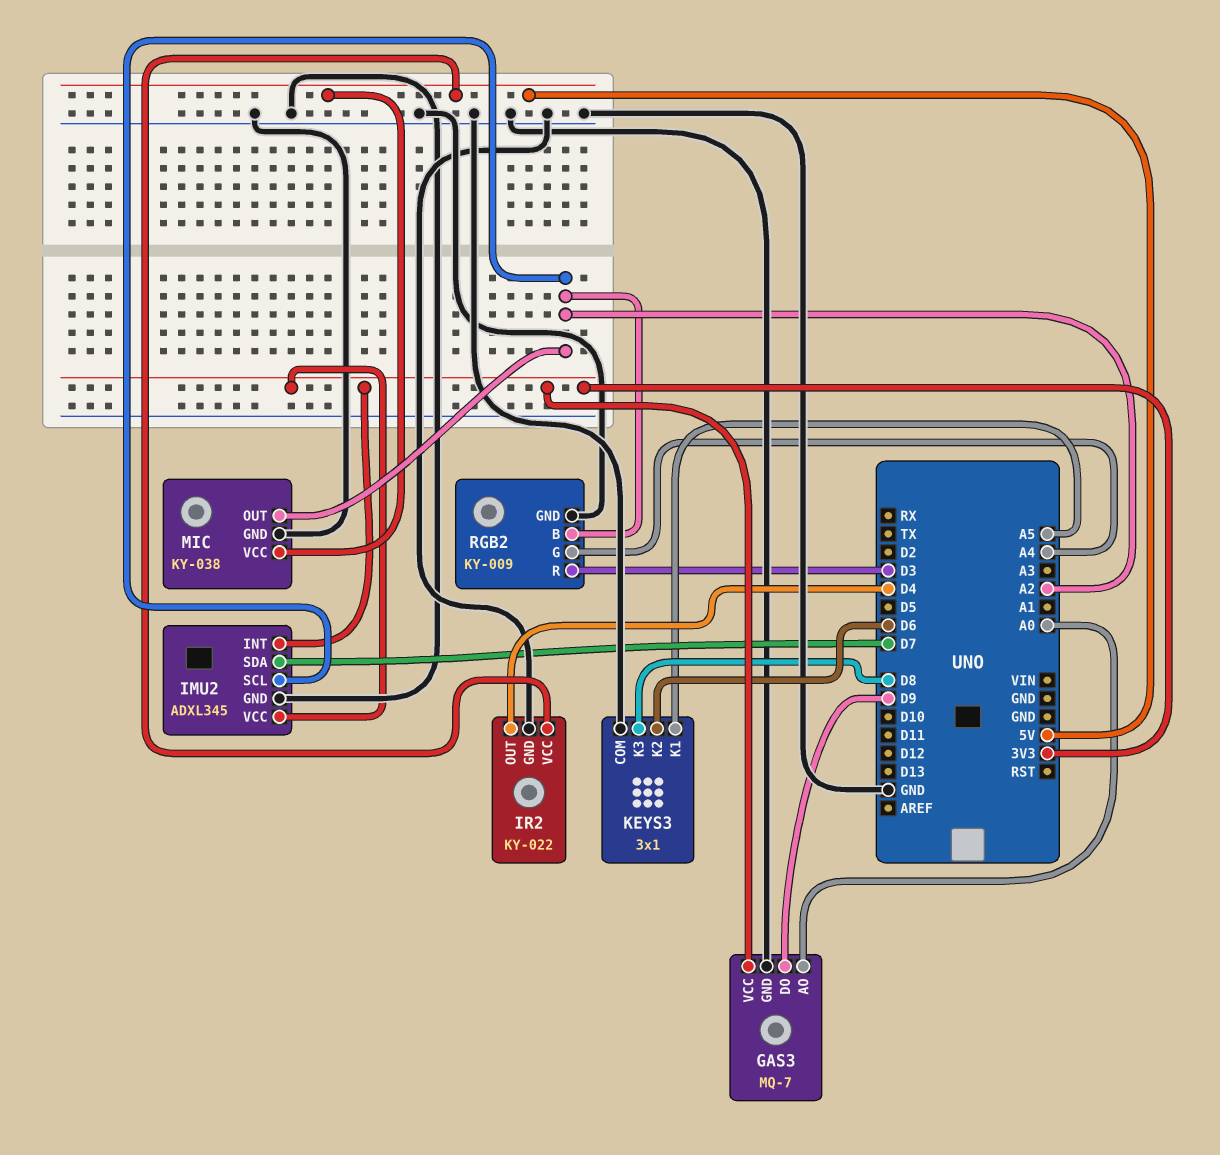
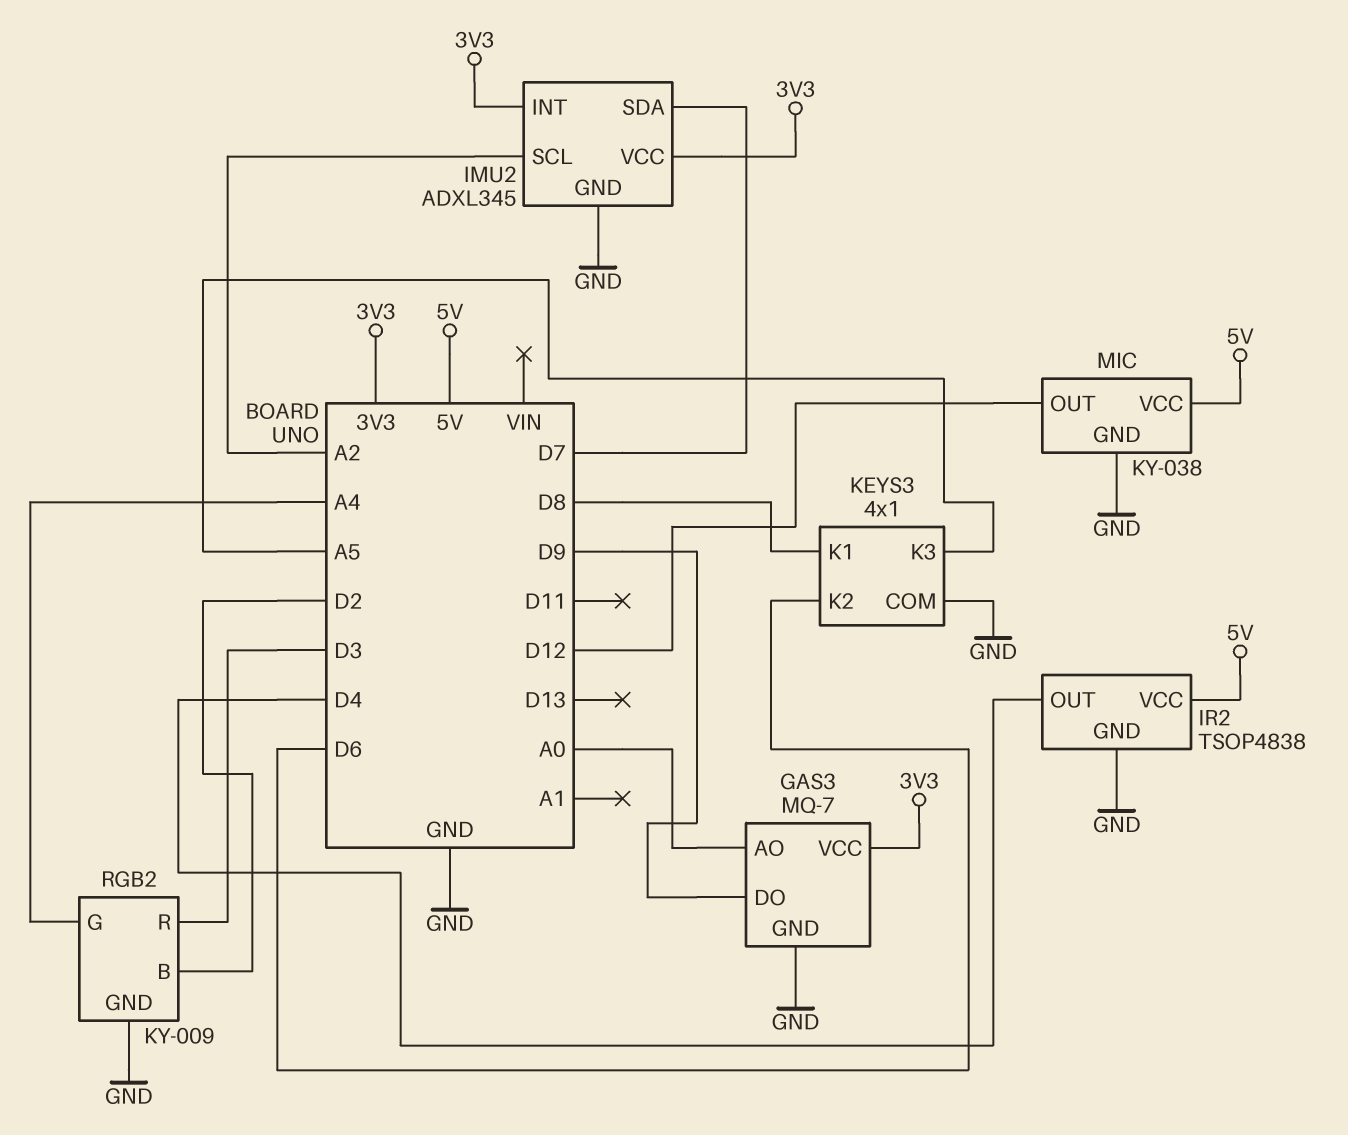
IR2: KY-022 -> TSOP4838
KEYS3: 3x1 -> 4x1
KEYS3 pin K1: A5 -> D8
KEYS3 pin K3: D8 -> A5
MIC pin OUT: A2 -> D12
RGB2 pin B: A2 -> D2

